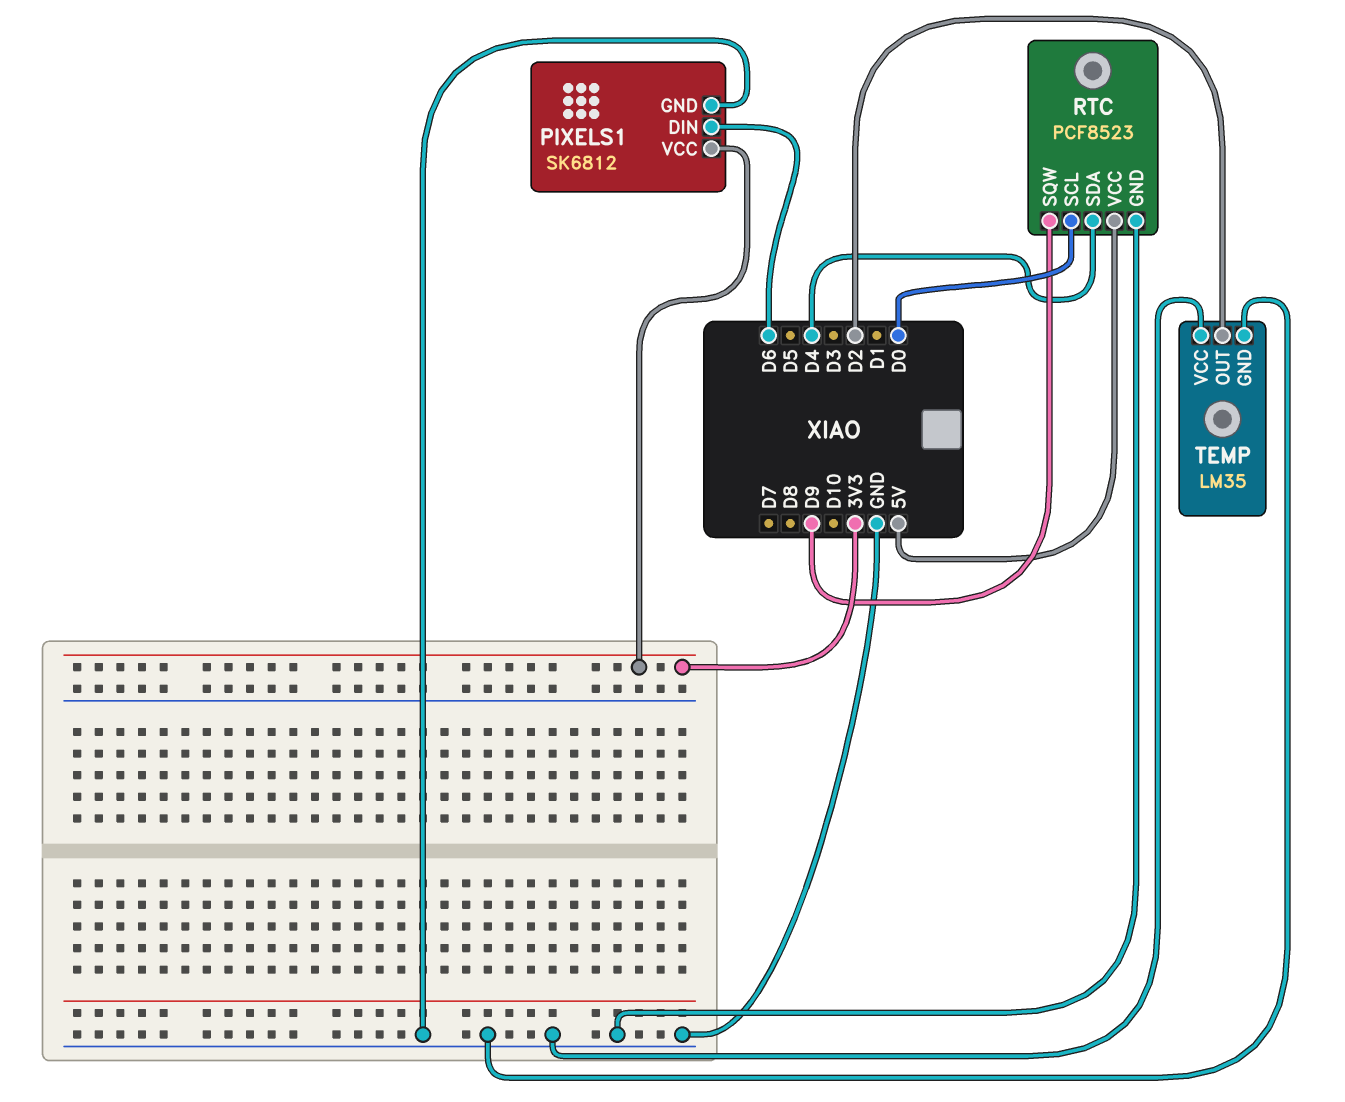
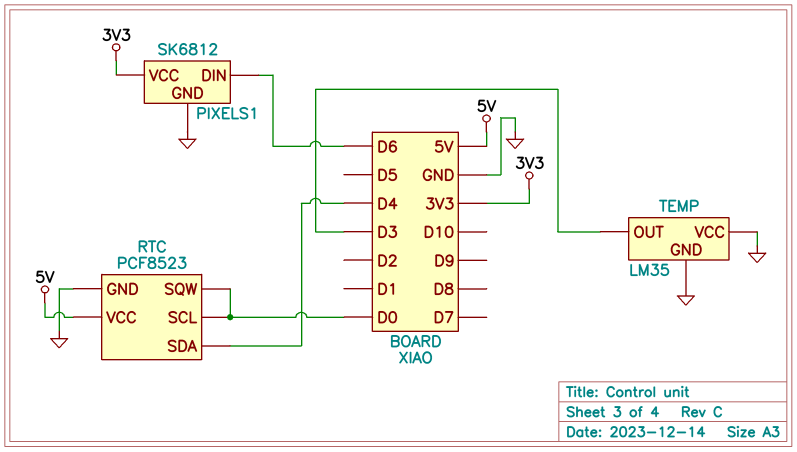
RTC pin SQW: D9 -> D0
TEMP pin OUT: D2 -> D3

